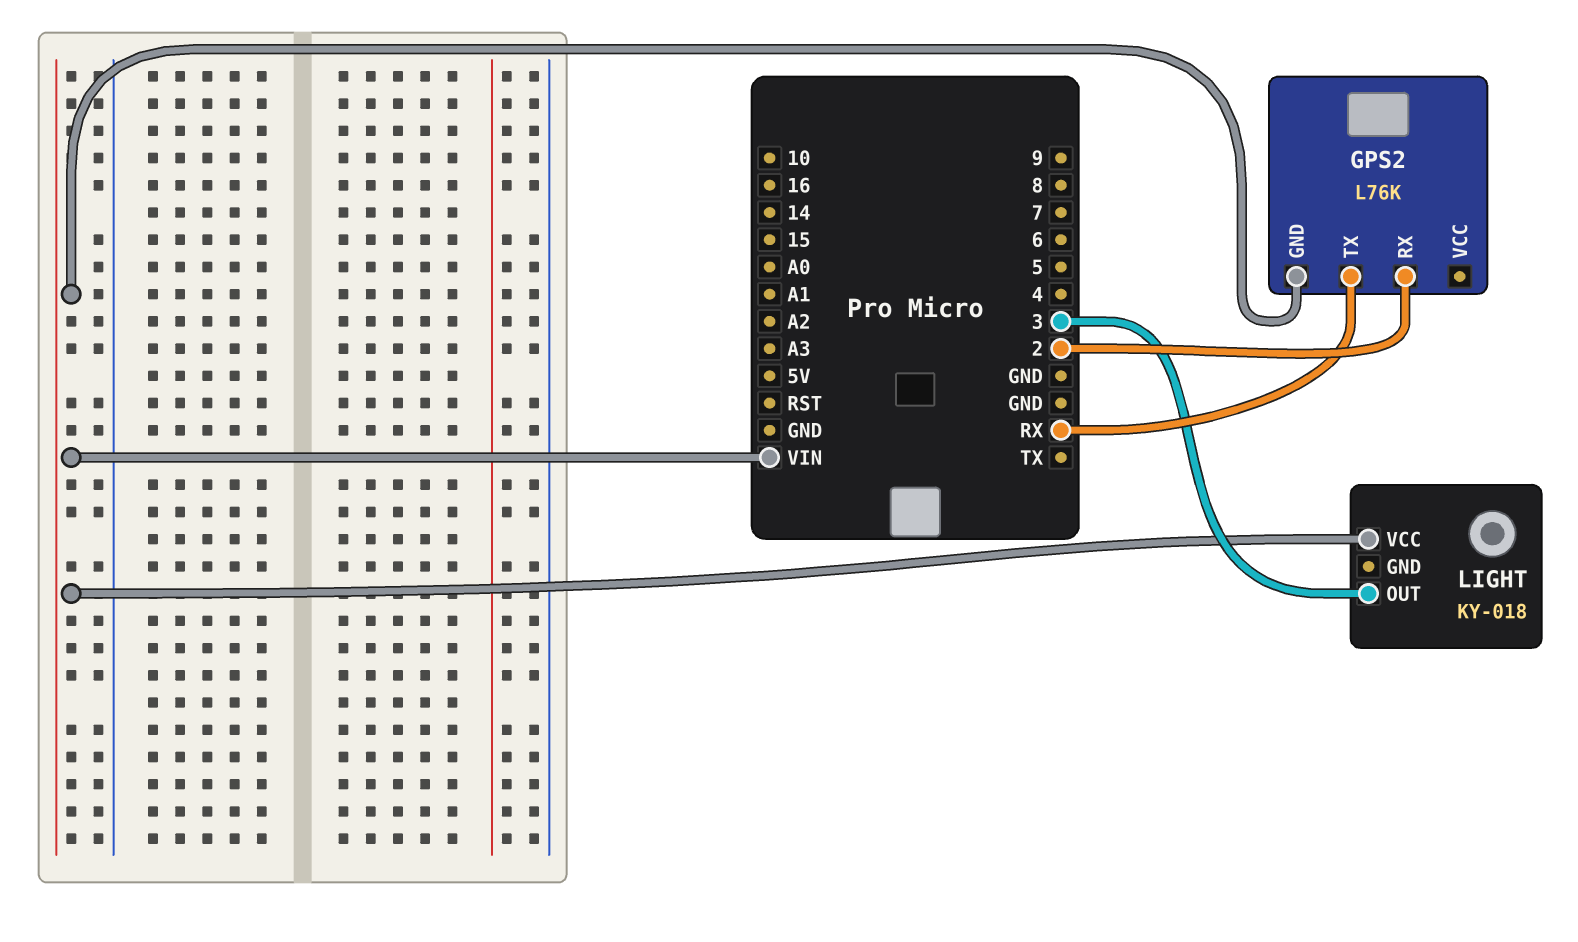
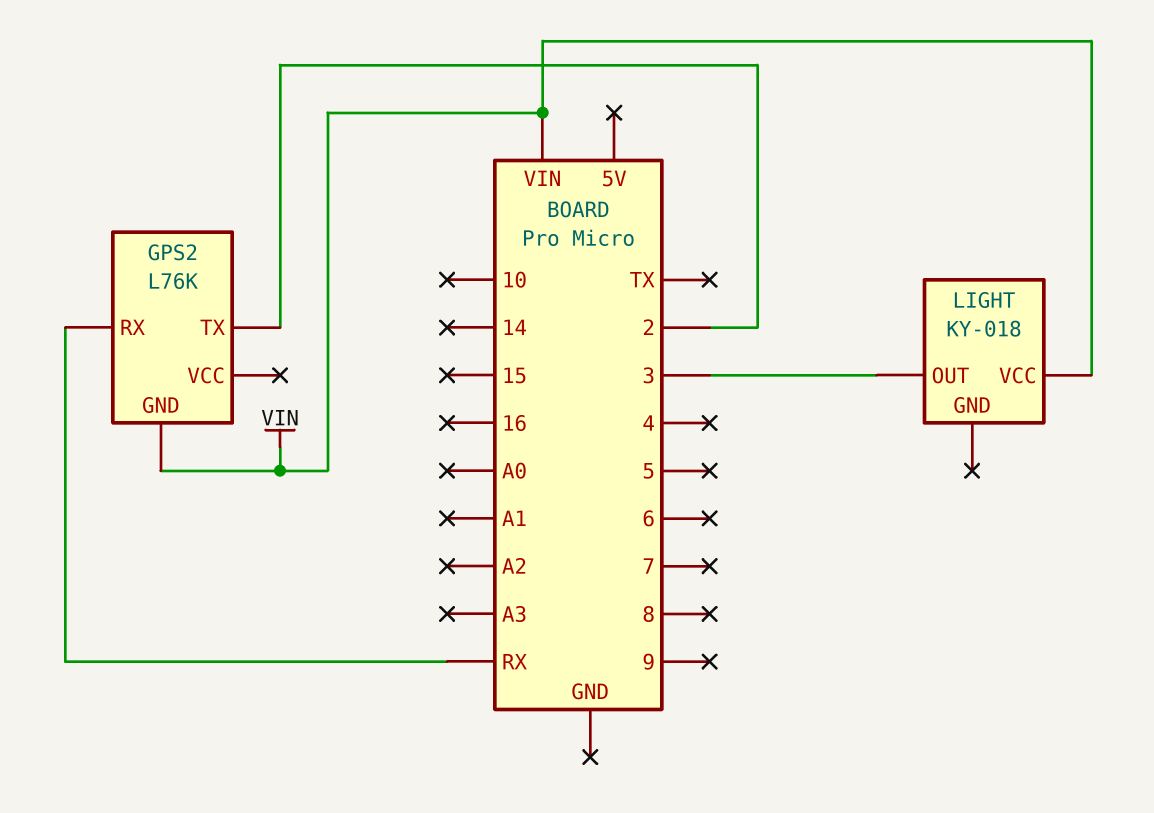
GPS2 pin RX: 2 -> RX
GPS2 pin TX: RX -> 2

